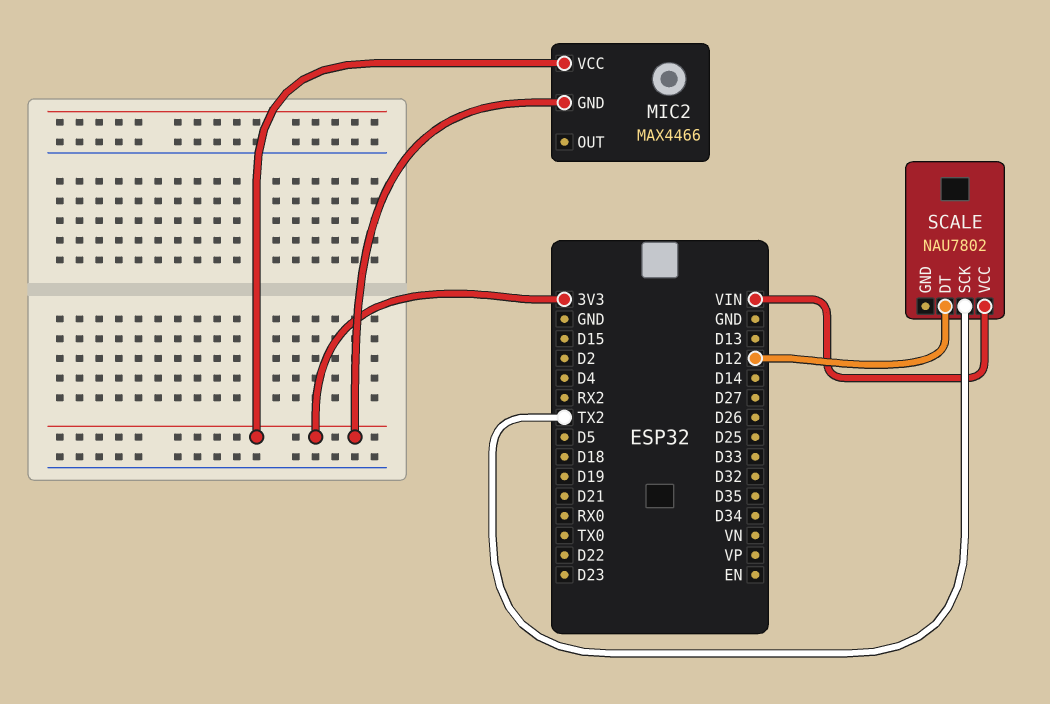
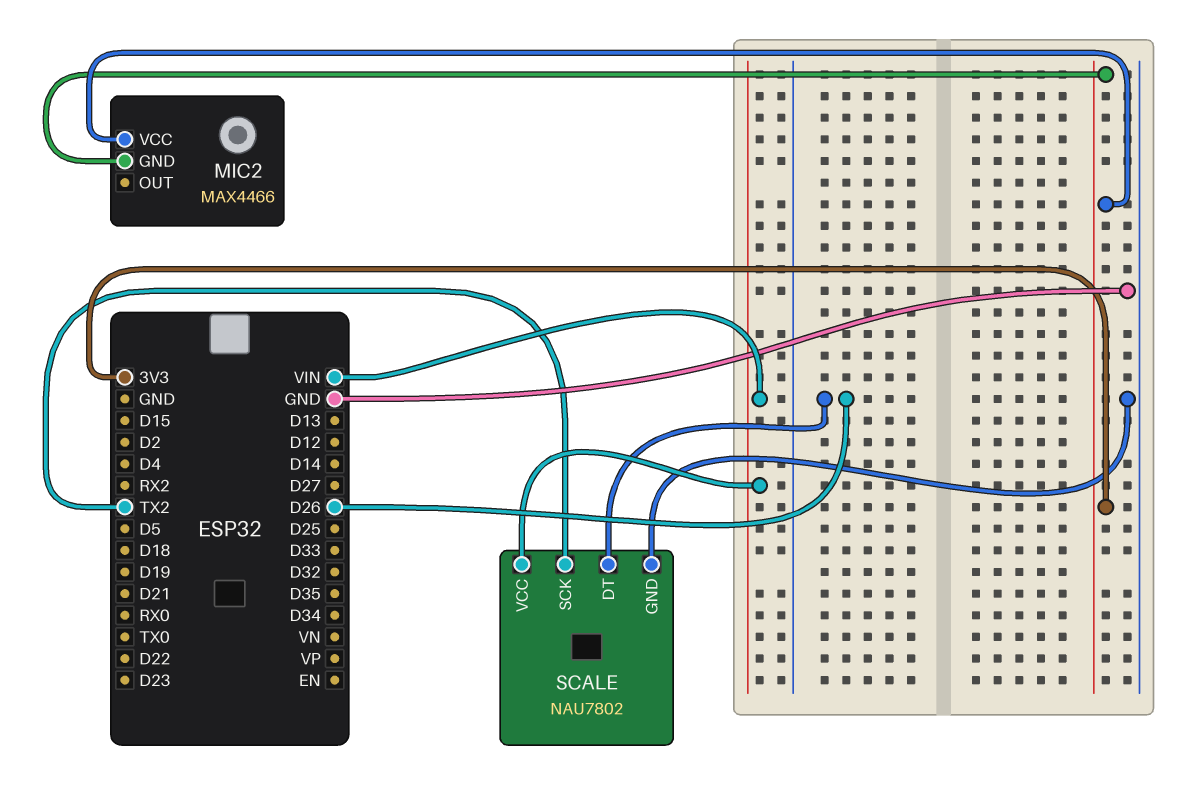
SCALE pin DT: D12 -> D26
SCALE pin GND: none -> GND

